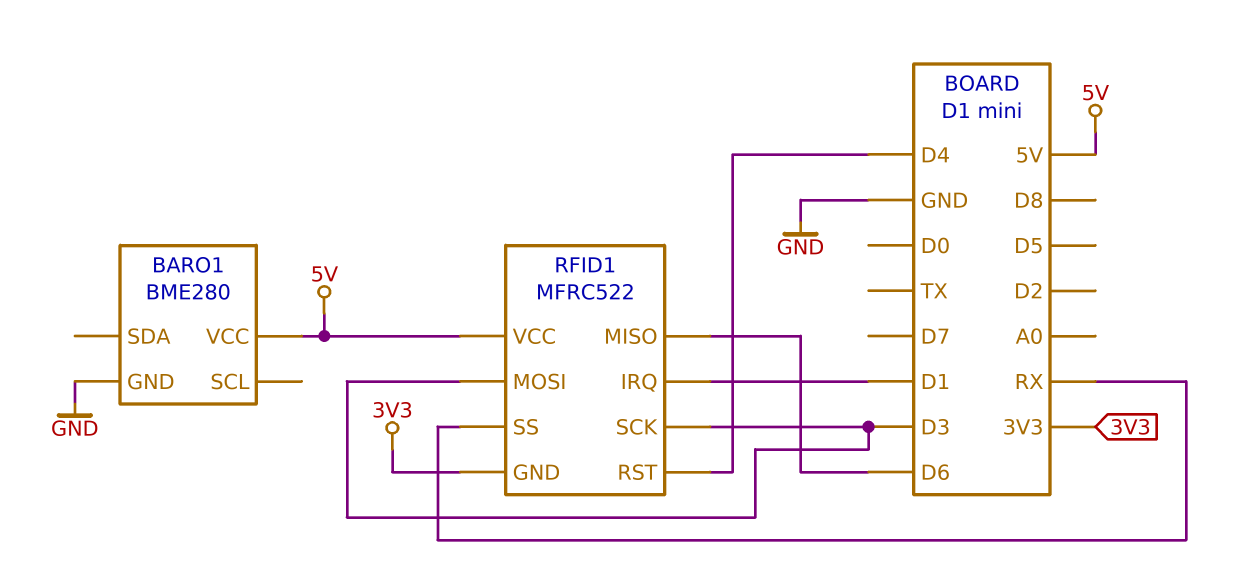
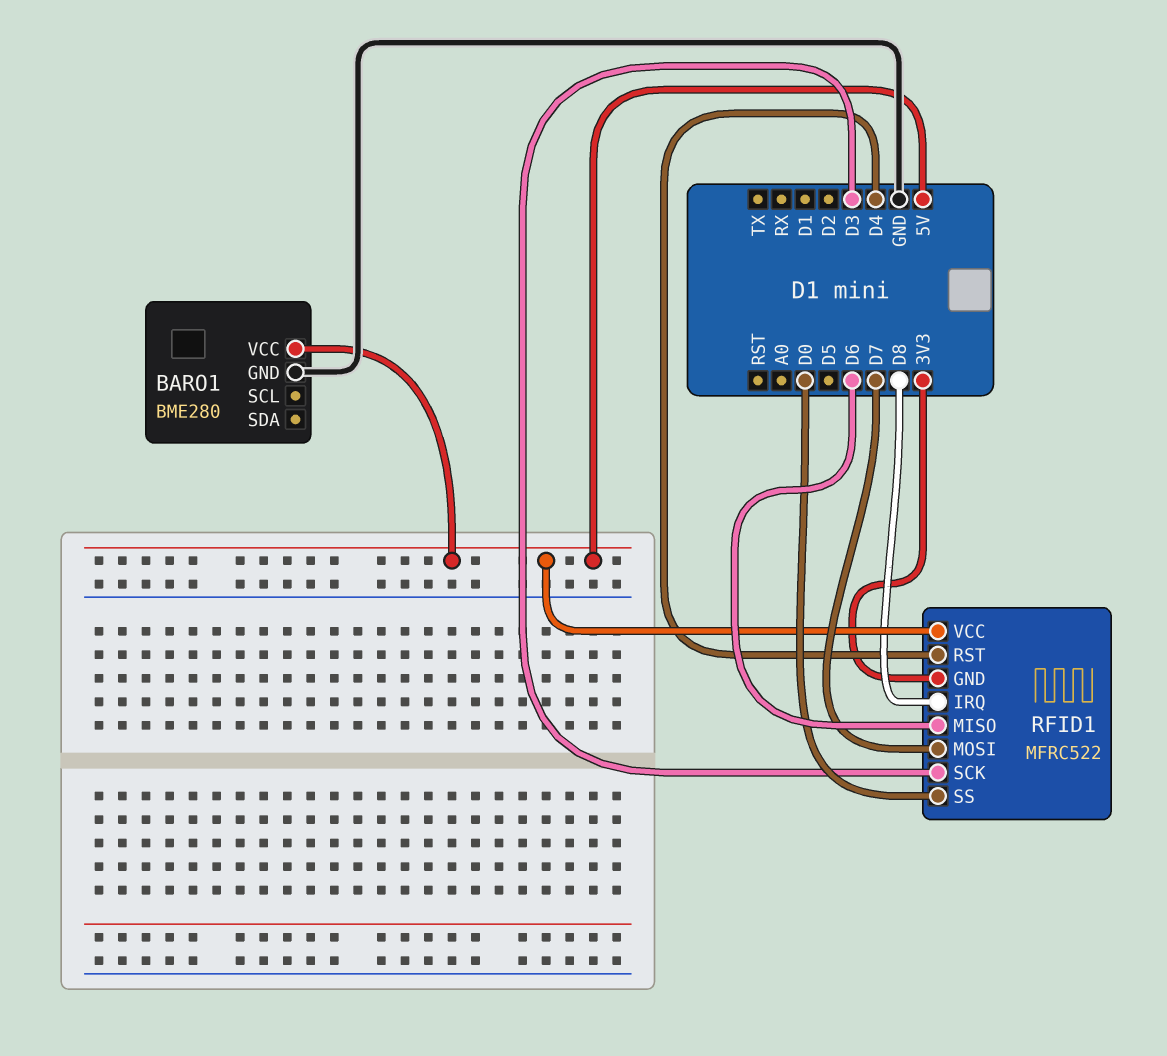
RFID1 pin IRQ: D1 -> D8
RFID1 pin MOSI: D3 -> D7
RFID1 pin SS: RX -> D0

